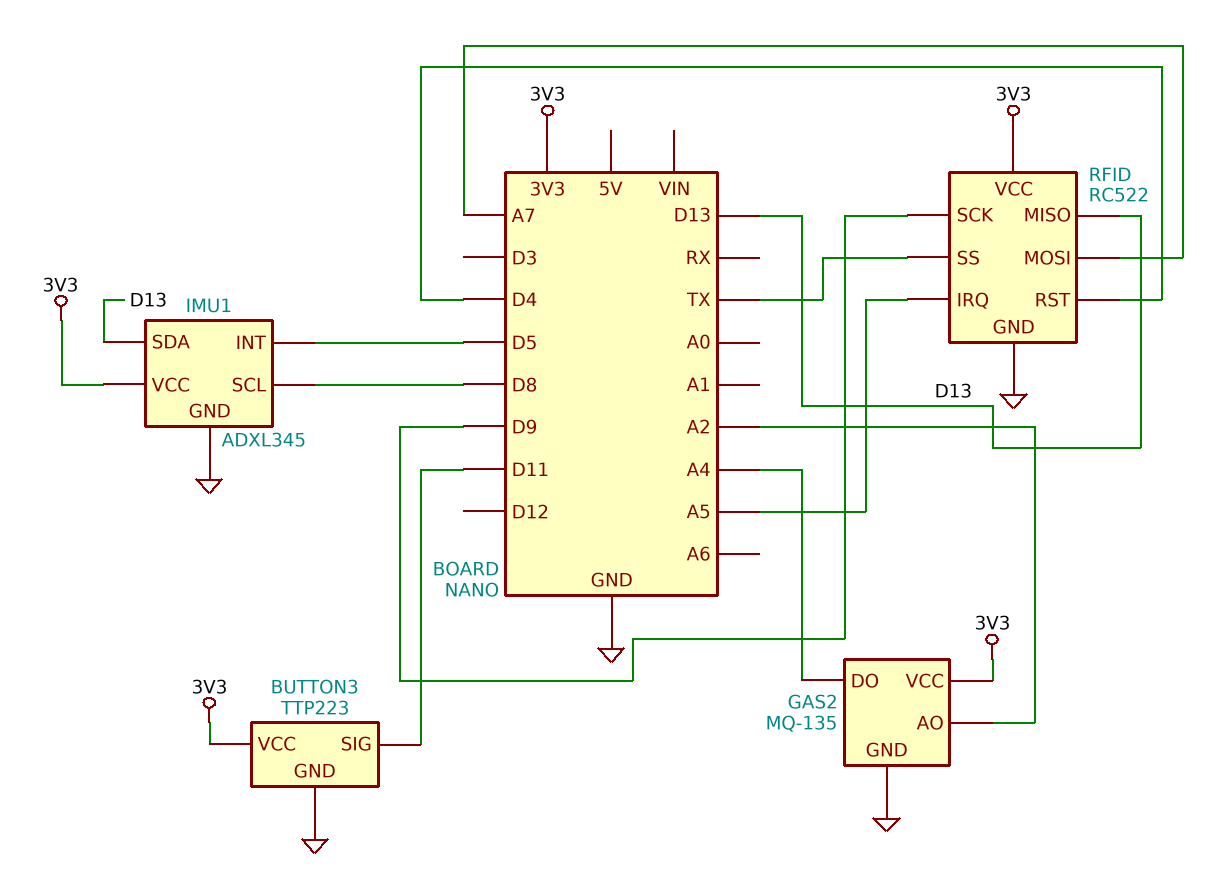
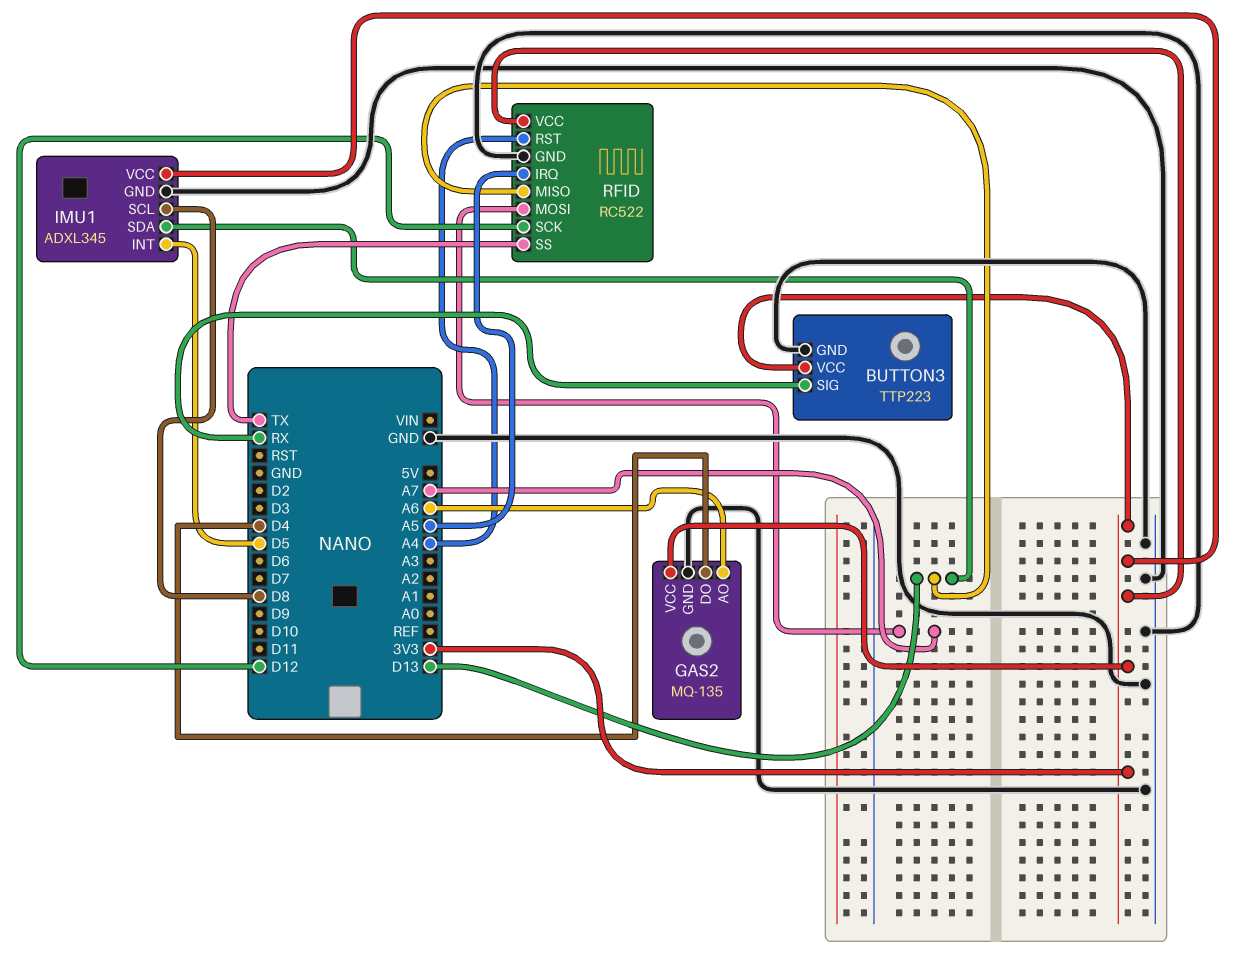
BUTTON3 pin SIG: D11 -> RX
GAS2 pin AO: A2 -> A6
GAS2 pin DO: A4 -> D4
RFID pin RST: D4 -> A4
RFID pin SCK: D9 -> D12

